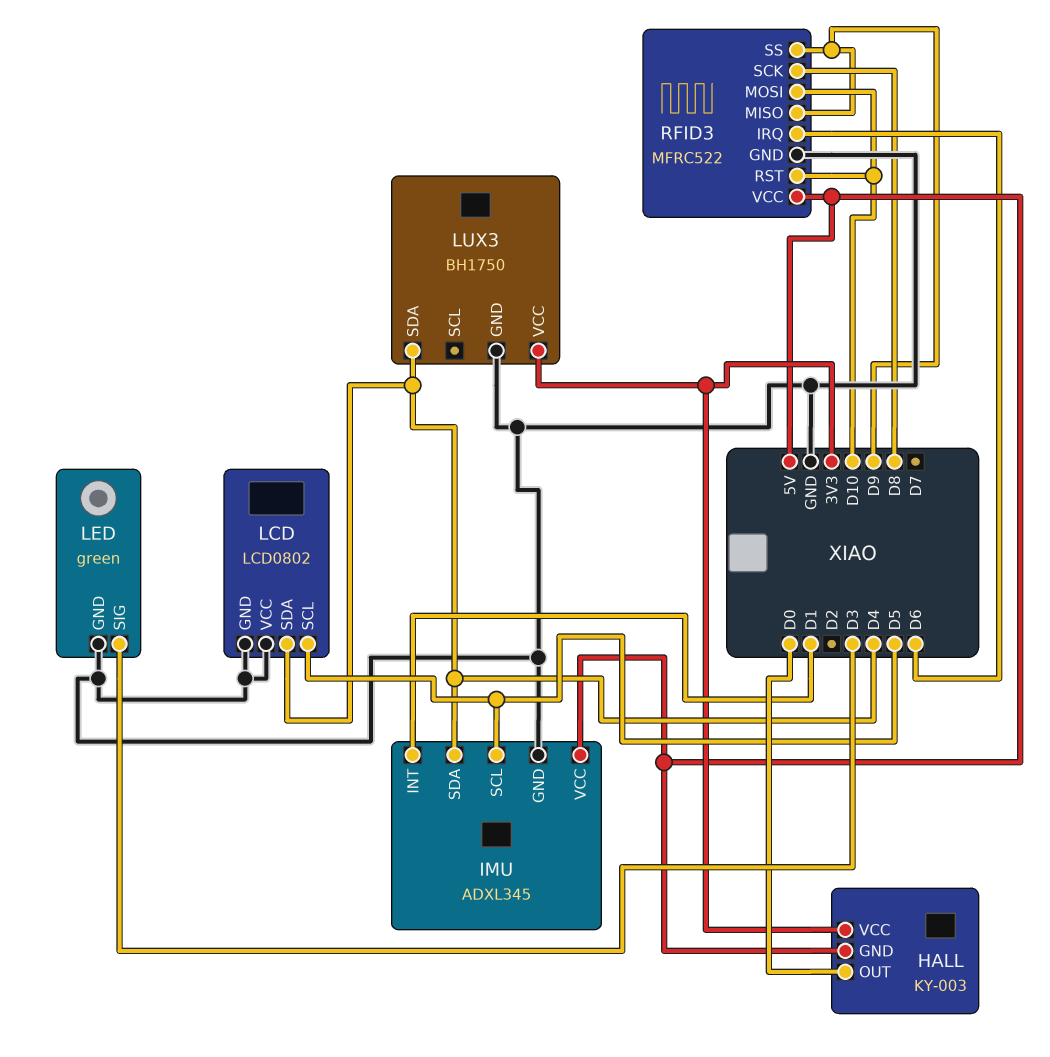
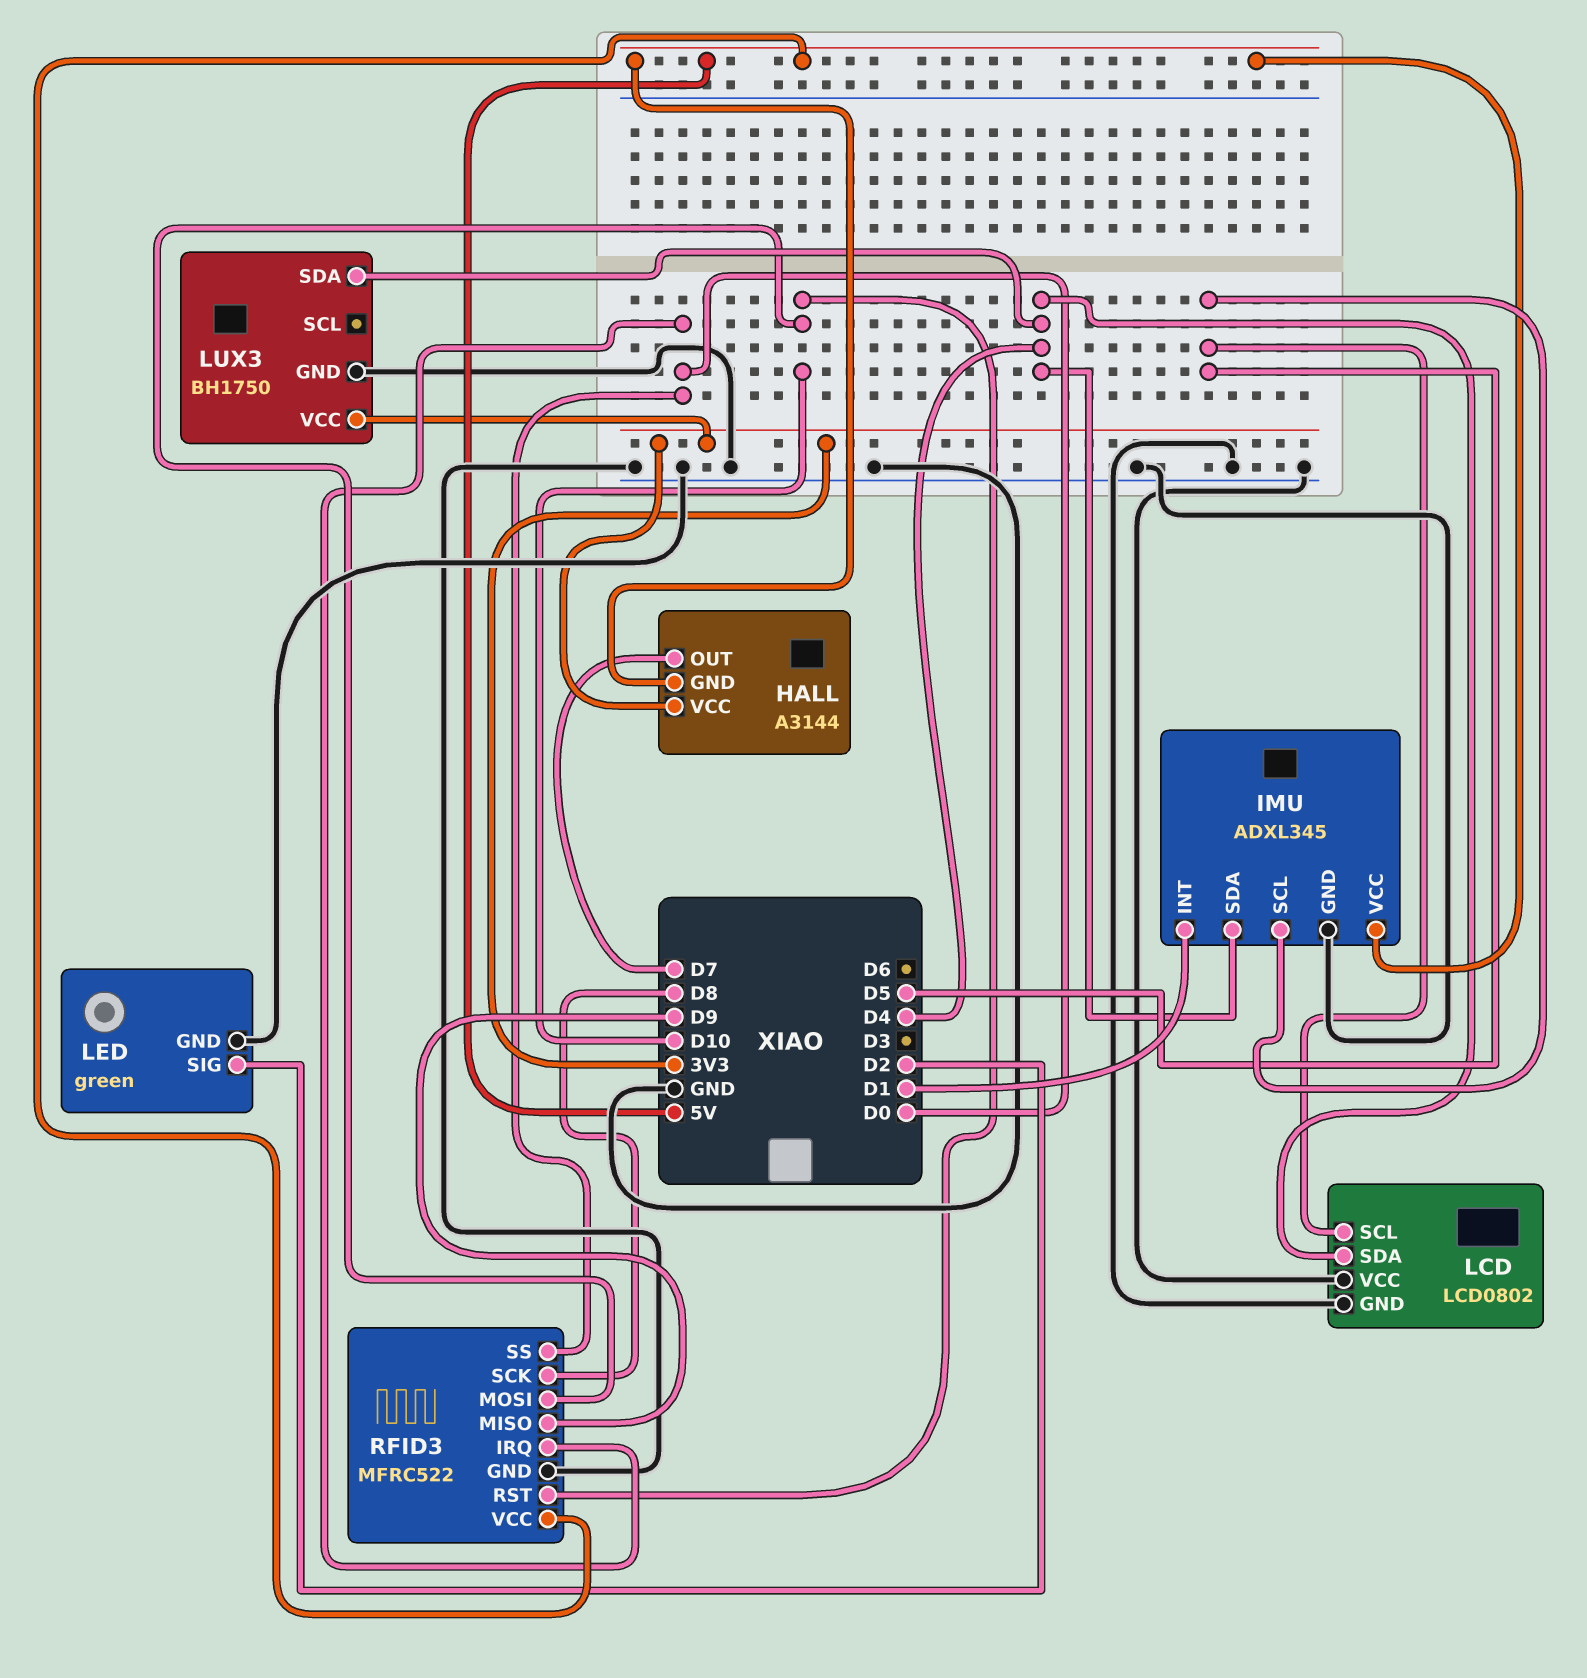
HALL: KY-003 -> A3144
HALL pin OUT: D0 -> D7
LED pin SIG: D3 -> D2
RFID3 pin IRQ: D6 -> D0
RFID3 pin SS: D9 -> D0

